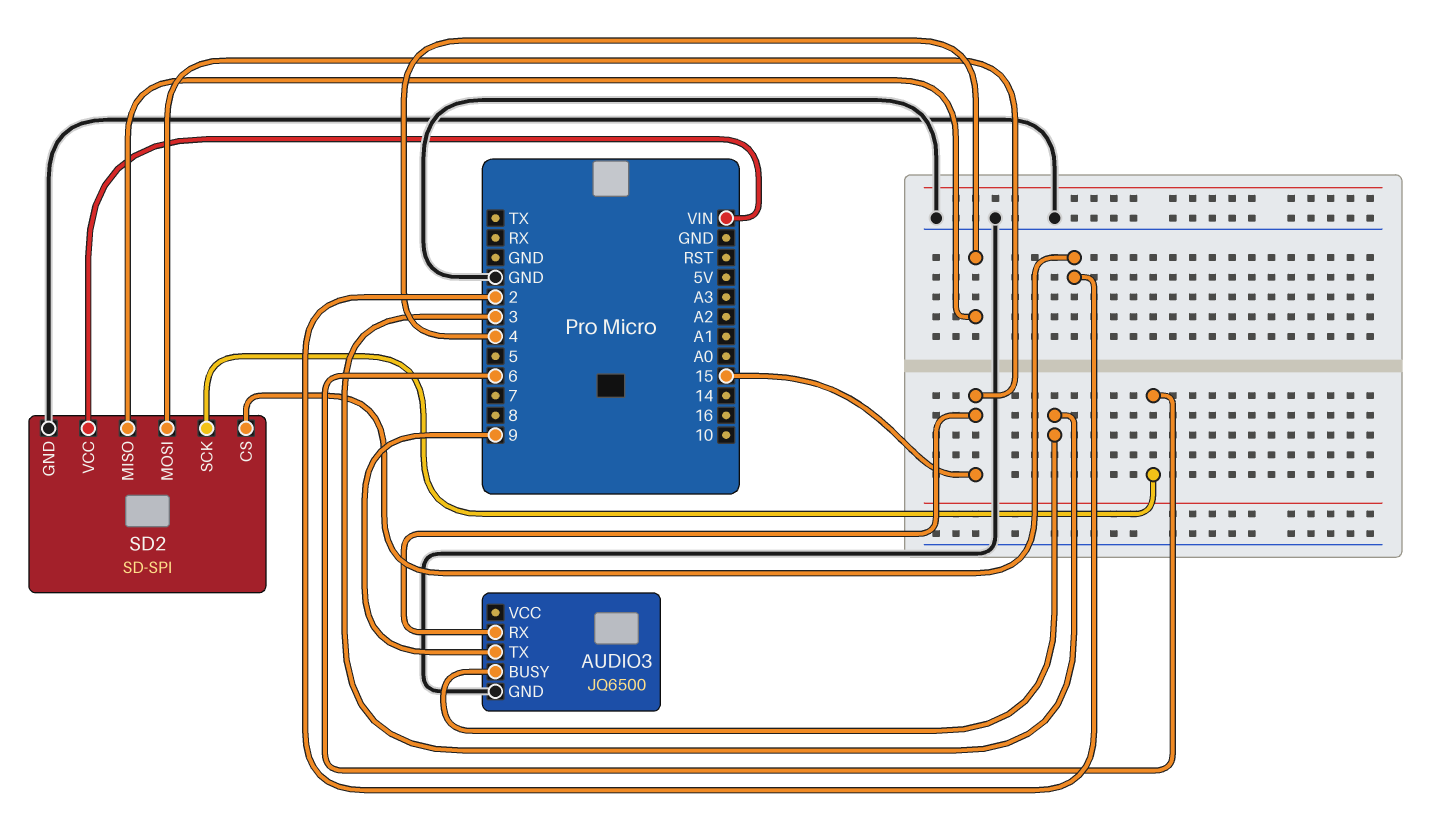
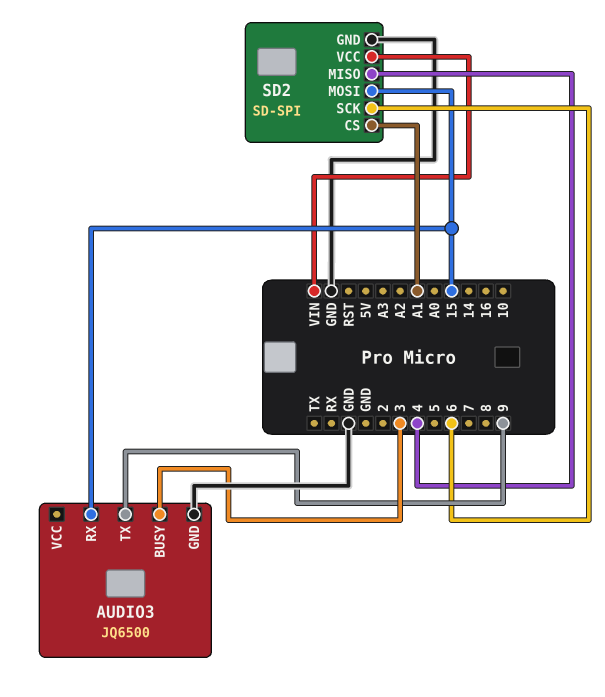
SD2 pin CS: 2 -> A1

